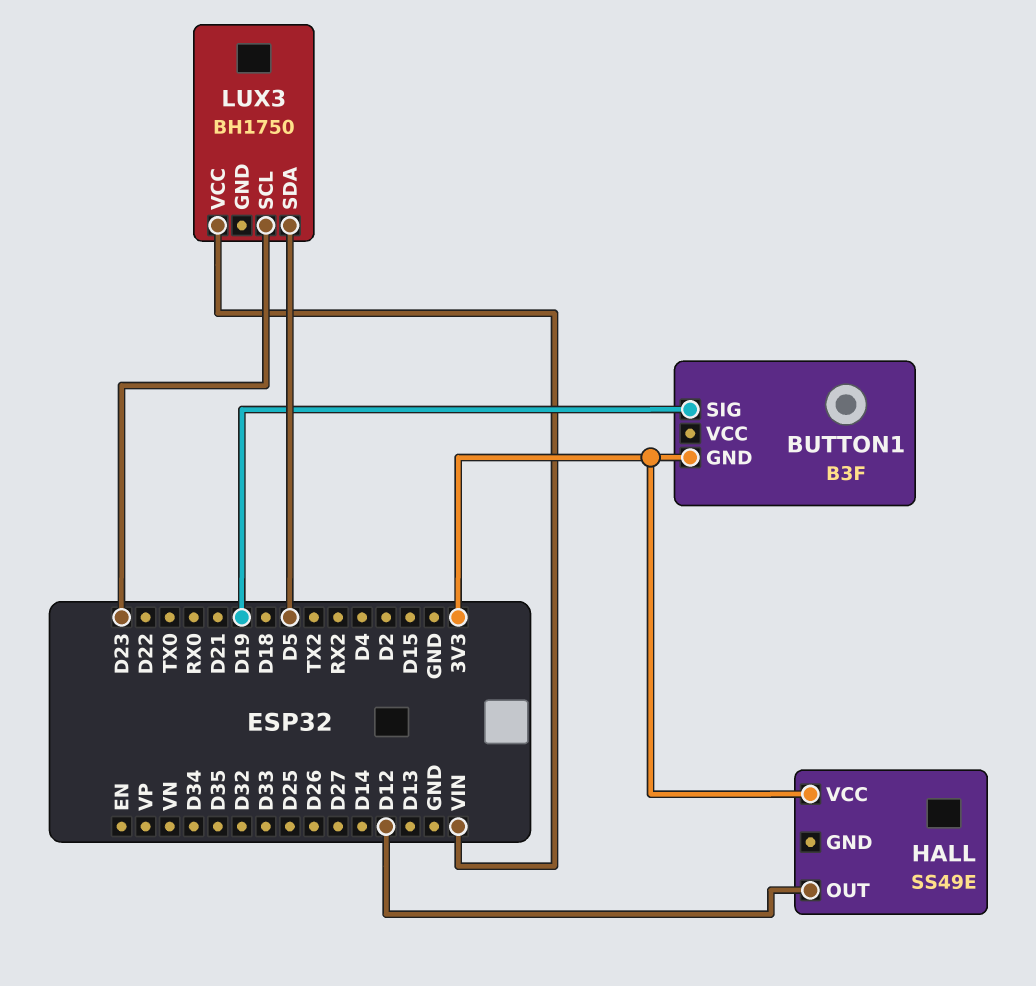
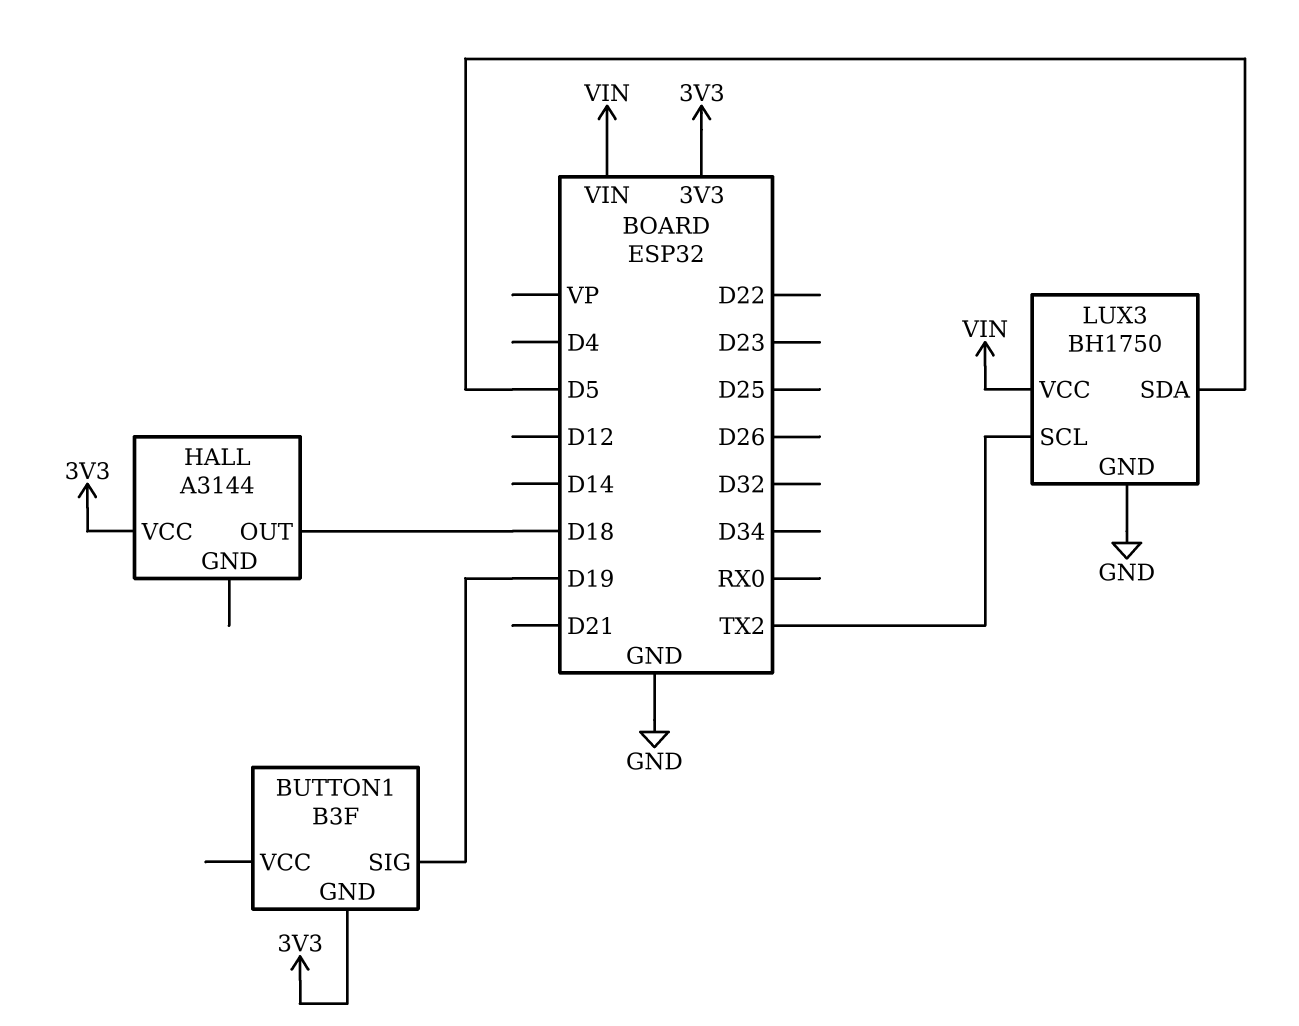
HALL: SS49E -> A3144
HALL pin OUT: D12 -> D18
LUX3 pin GND: none -> GND
LUX3 pin SCL: D23 -> TX2

